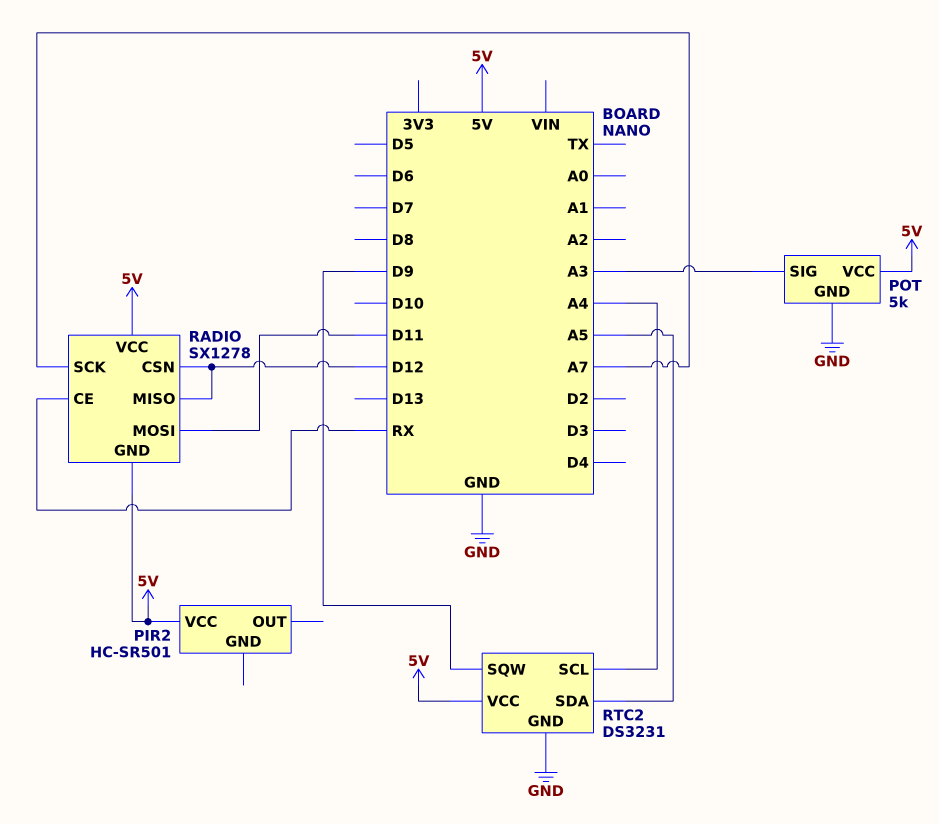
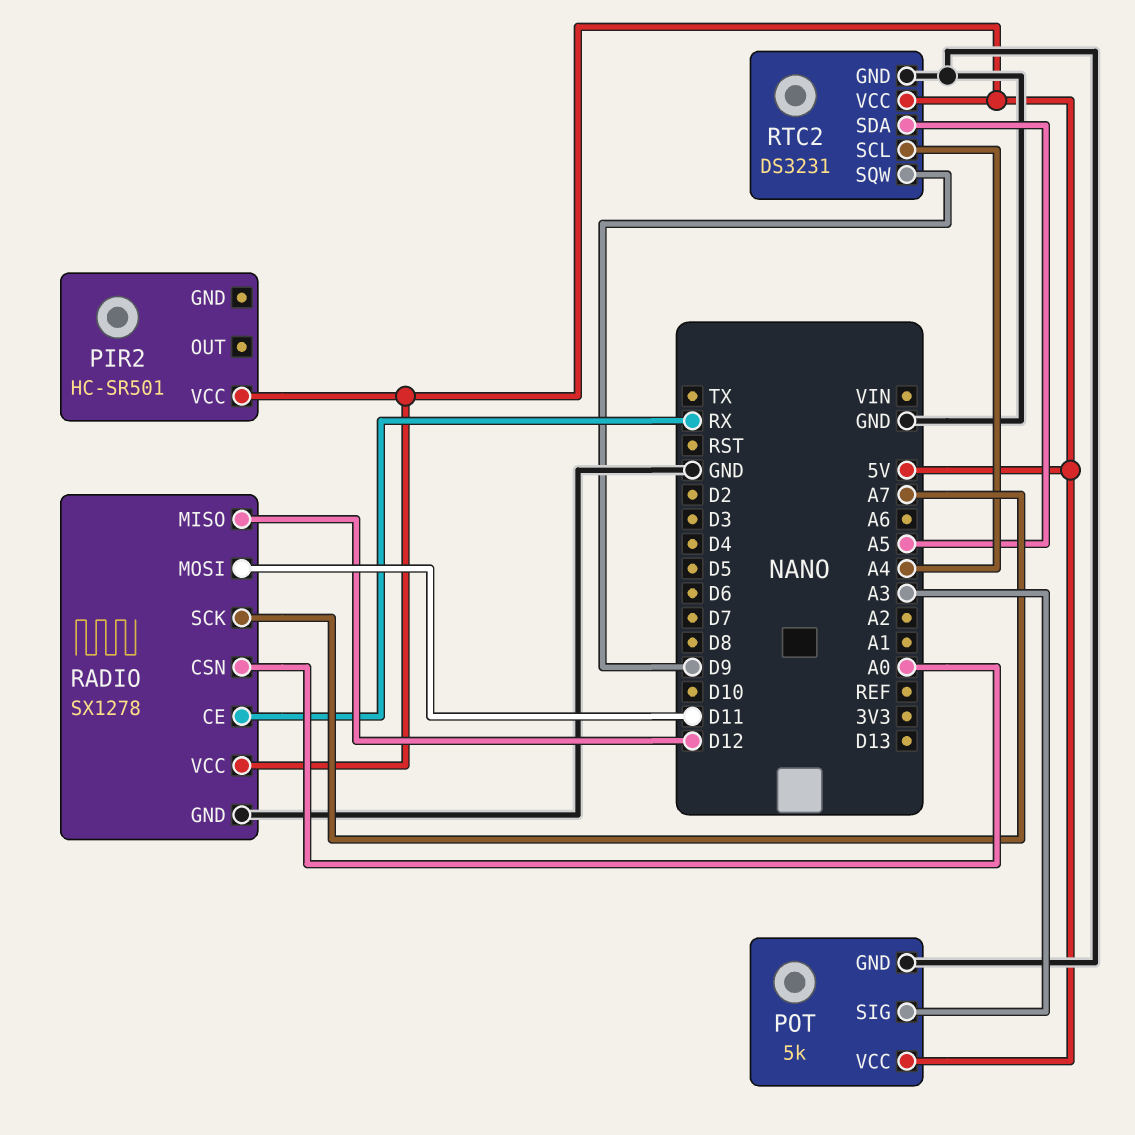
RADIO pin CSN: D12 -> A0
RADIO pin GND: 5V -> GND

